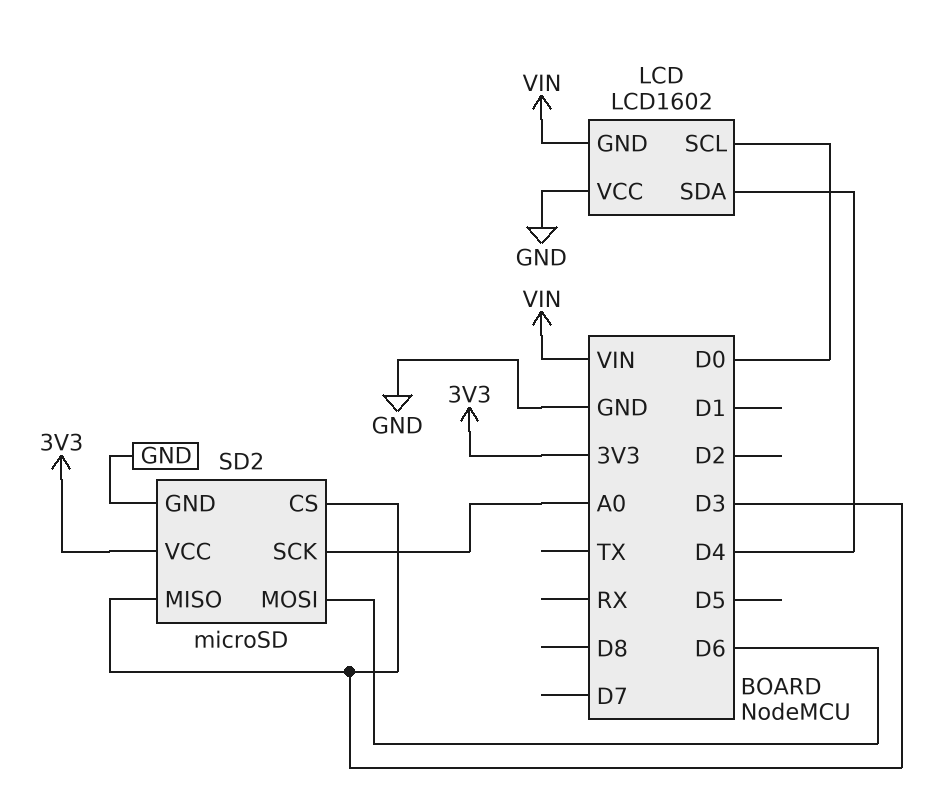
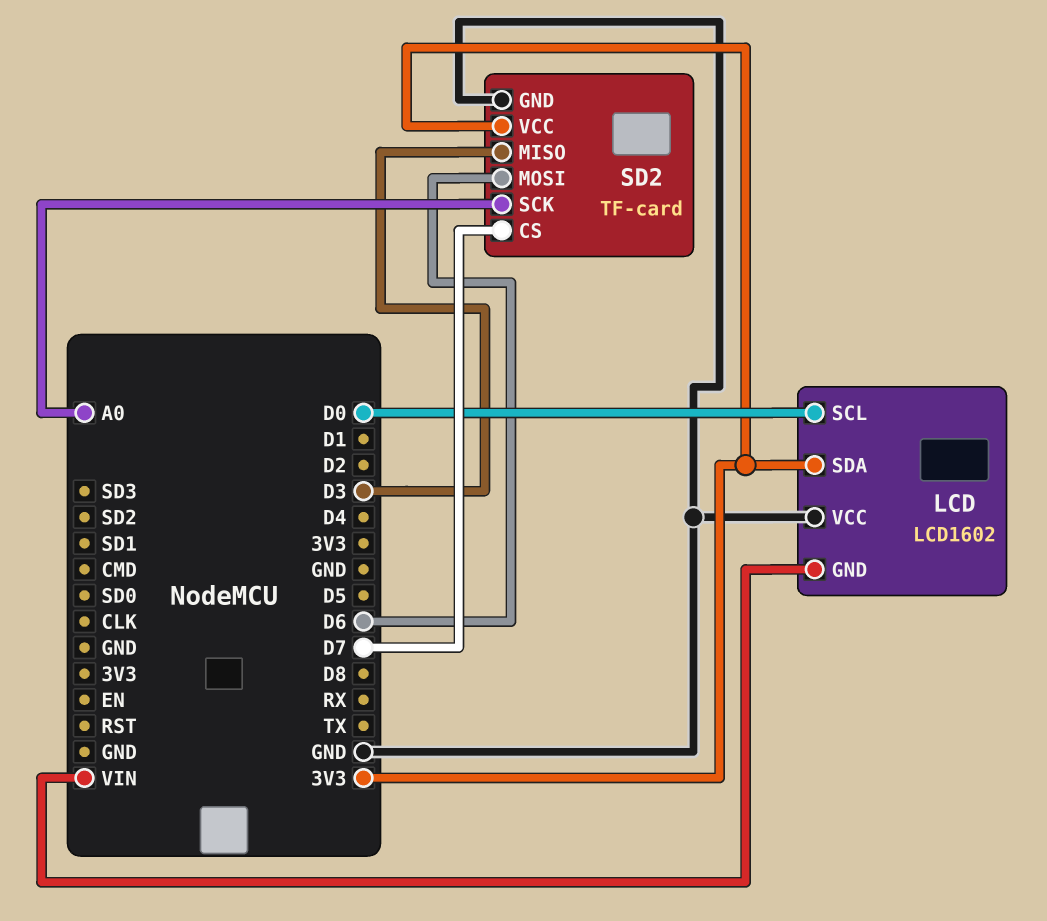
LCD pin SDA: D4 -> 3V3
SD2: microSD -> TF-card
SD2 pin CS: D3 -> D7

